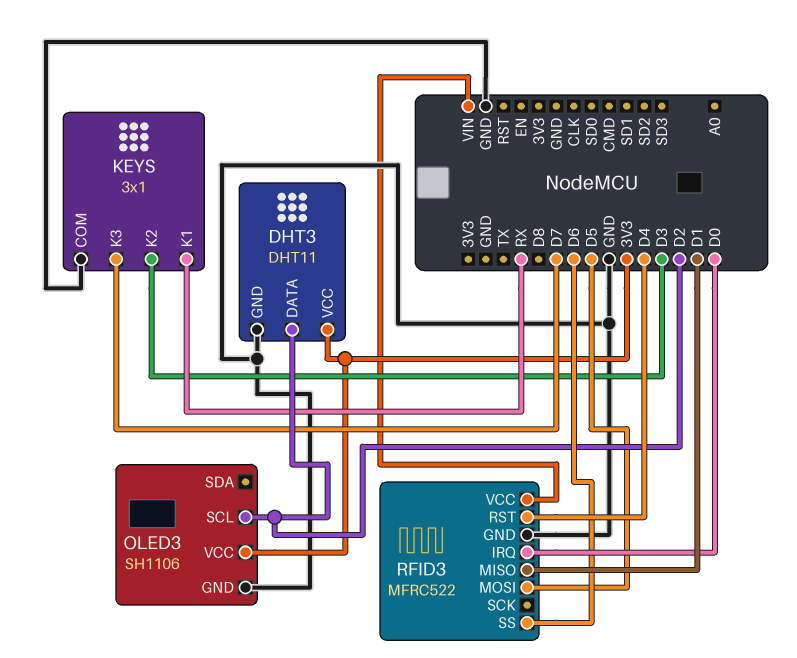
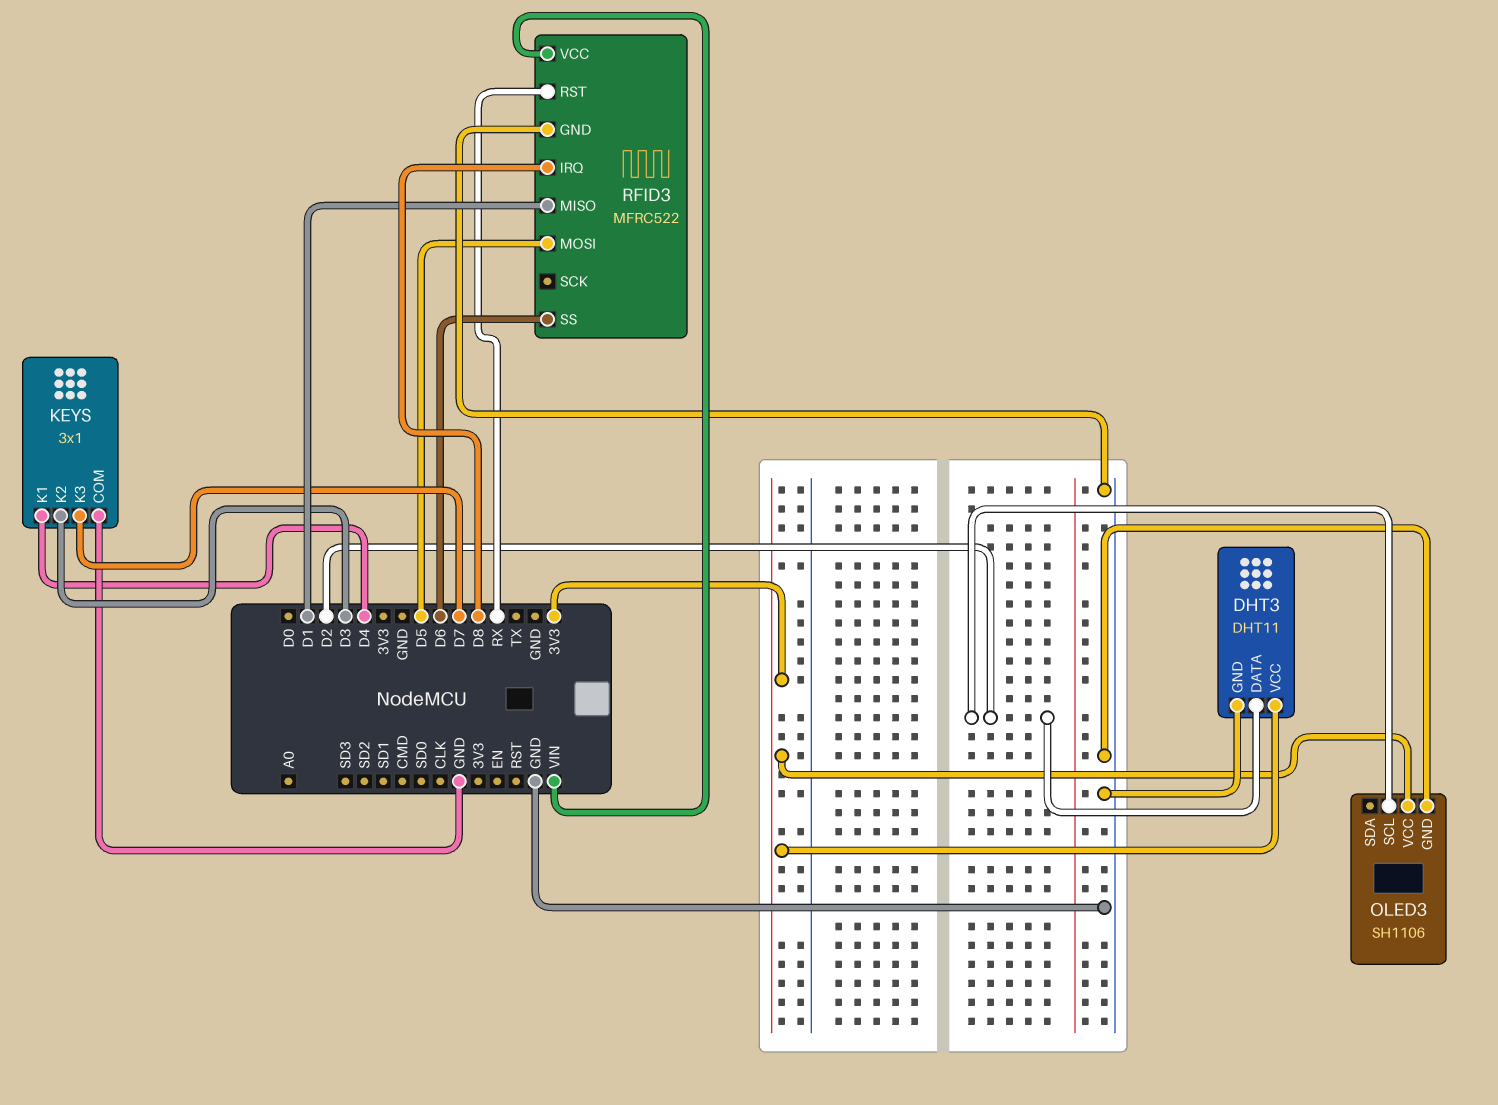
KEYS pin K1: RX -> D4
RFID3 pin IRQ: D0 -> D8
RFID3 pin RST: D4 -> RX

